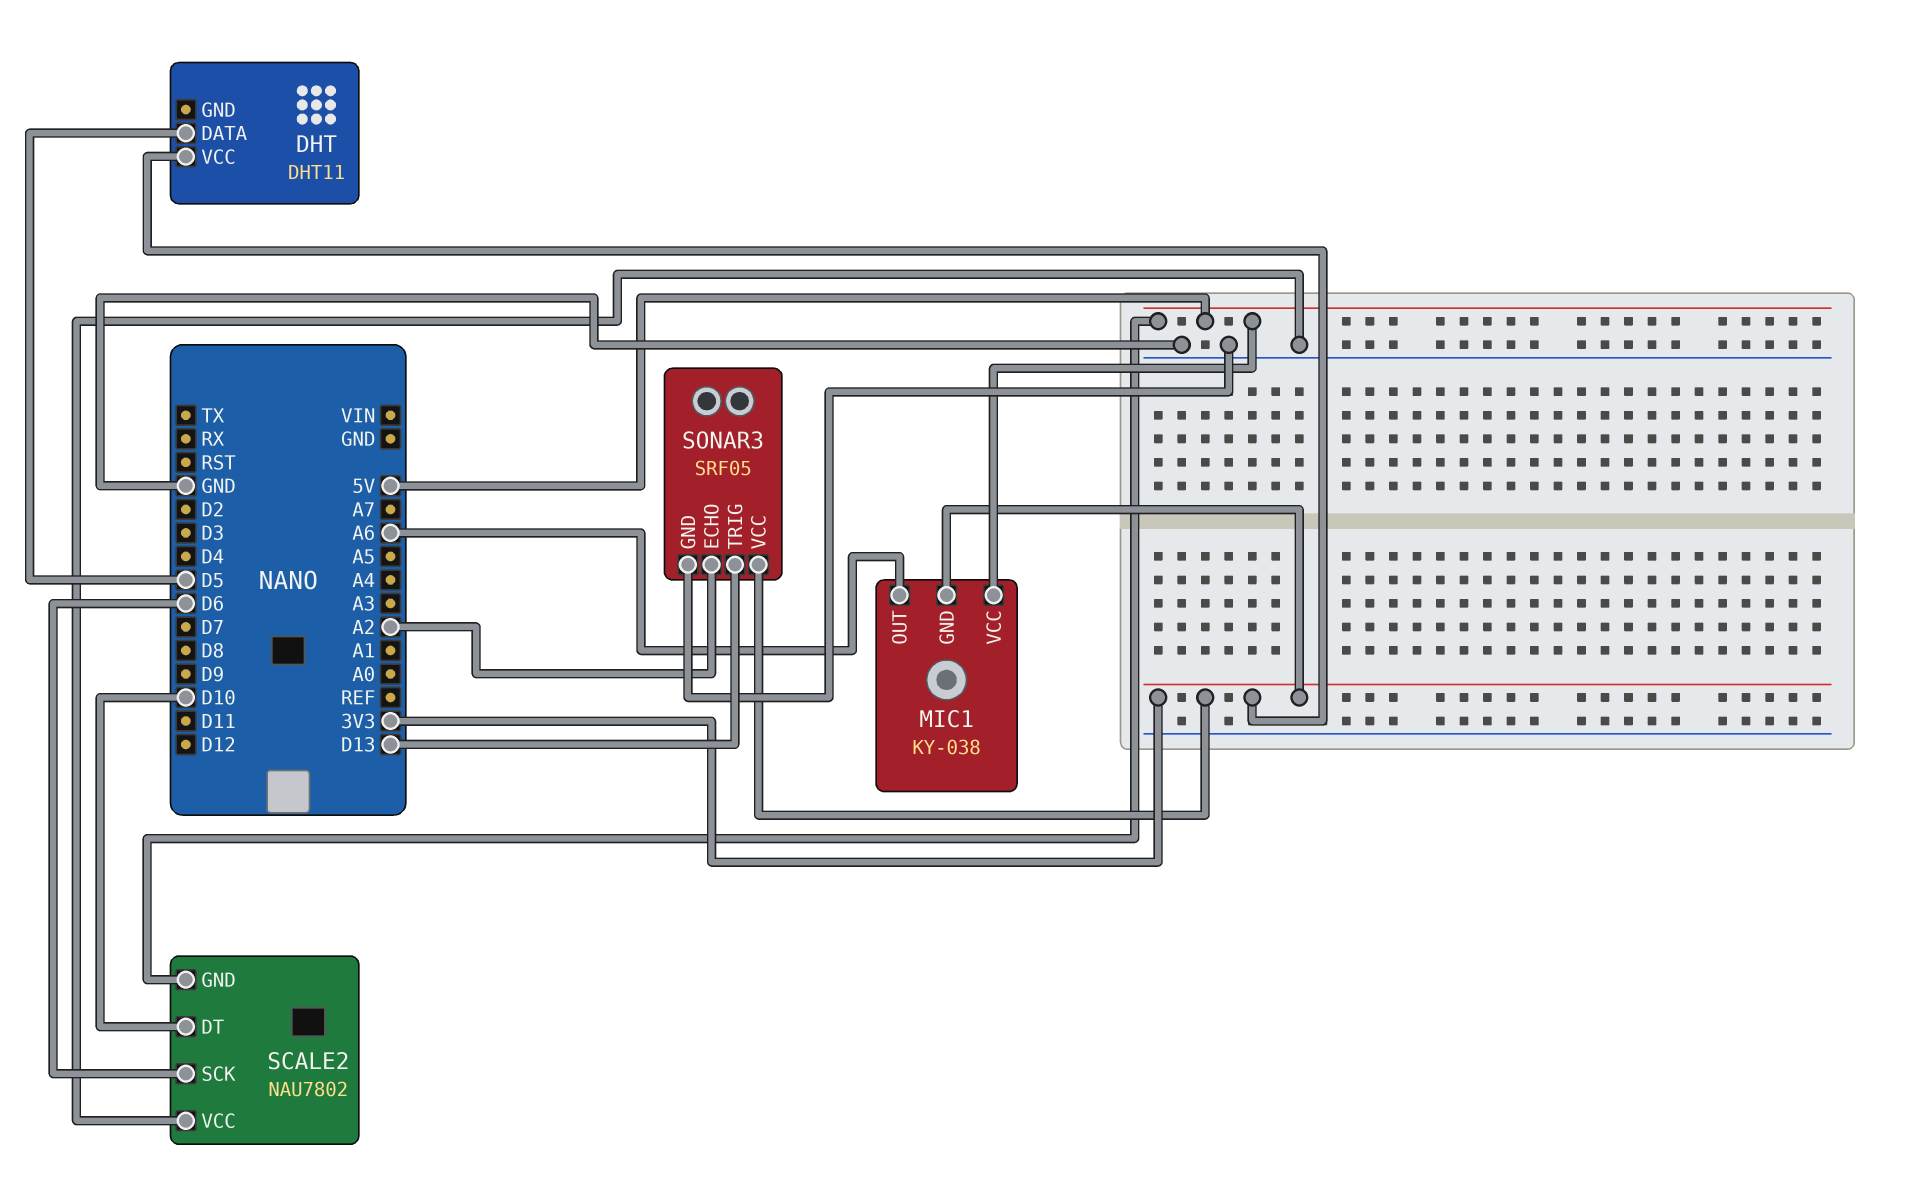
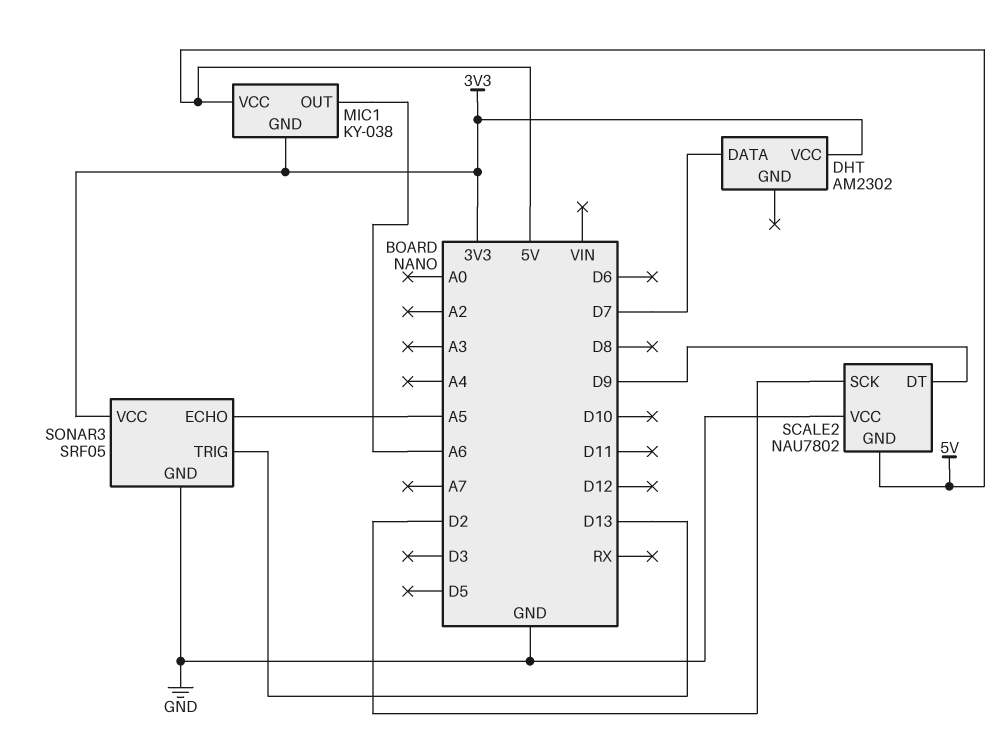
DHT: DHT11 -> AM2302
DHT pin DATA: D5 -> D7
SCALE2 pin DT: D10 -> D9
SCALE2 pin SCK: D6 -> D2
SONAR3 pin ECHO: A2 -> A5

